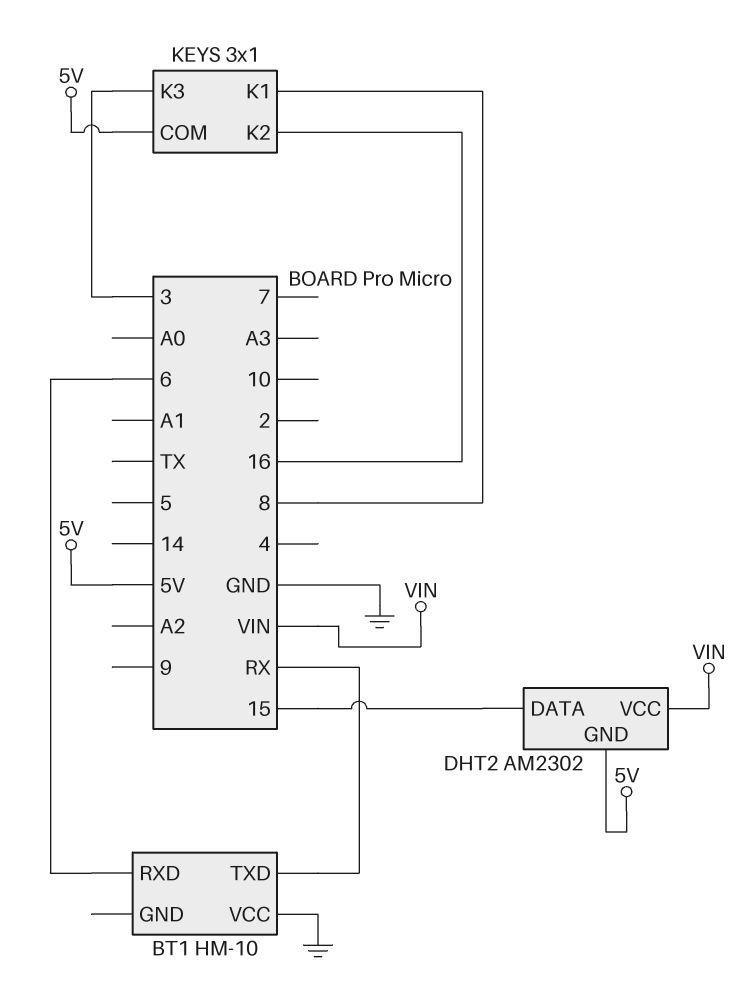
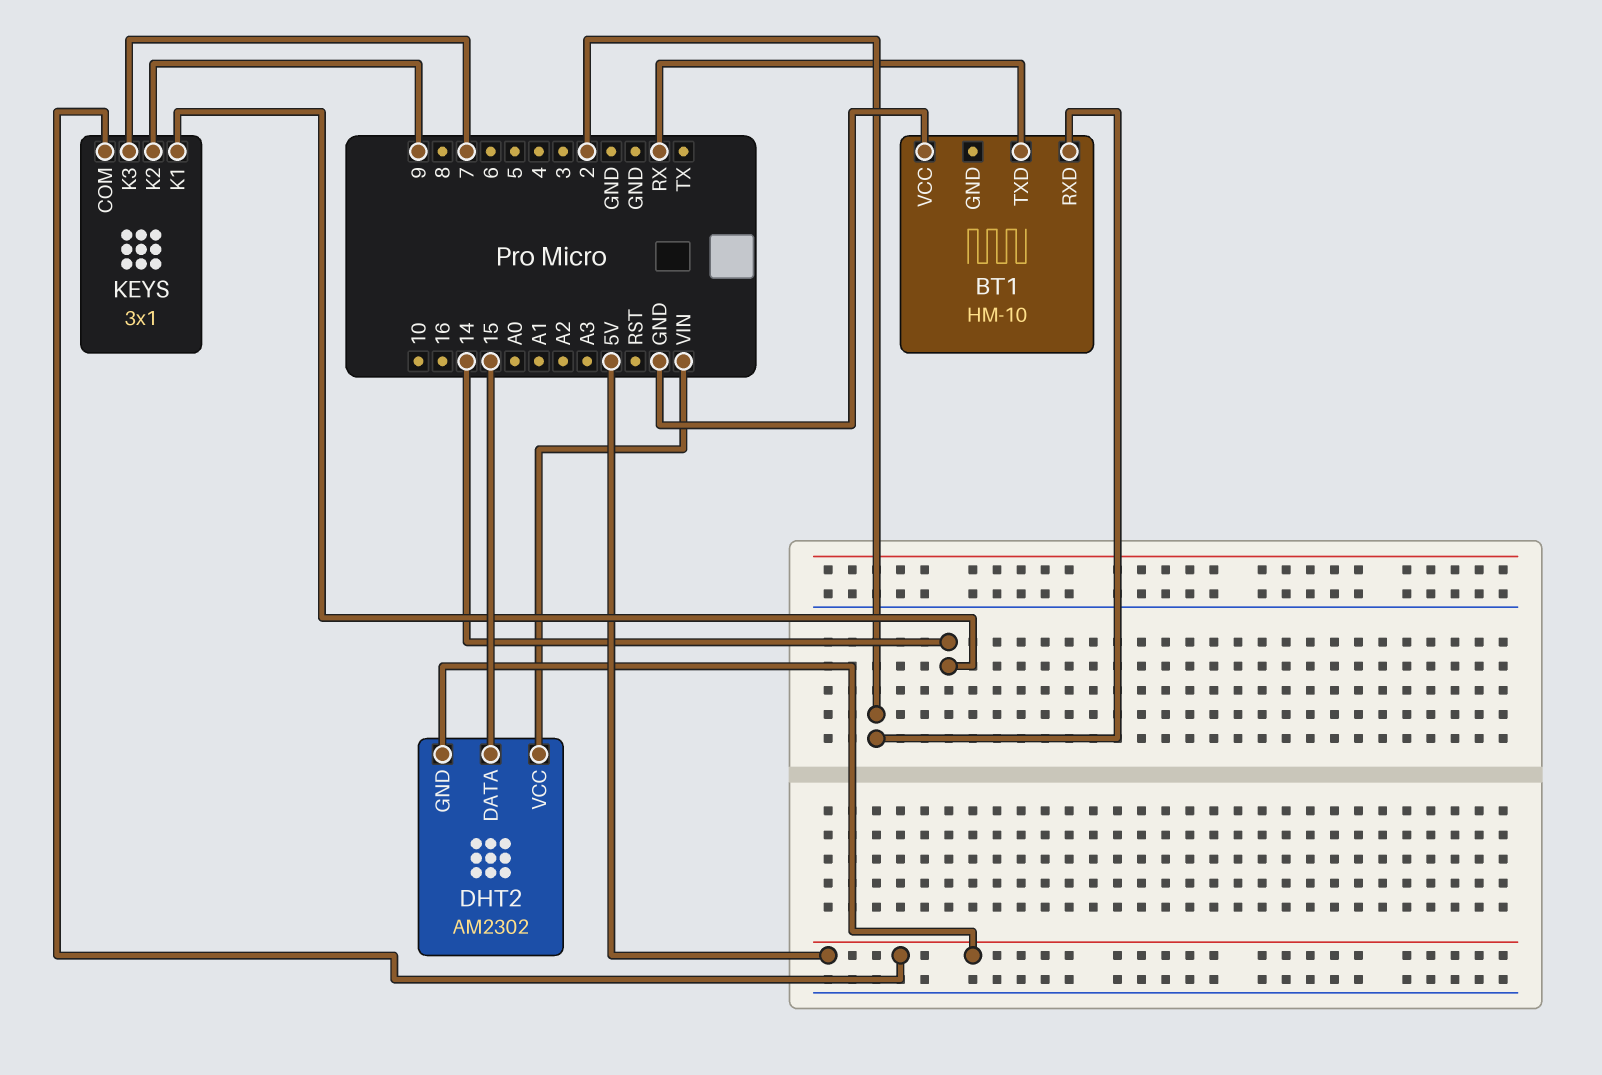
BT1 pin RXD: 6 -> 2
KEYS pin K1: 8 -> 14
KEYS pin K2: 16 -> 9
KEYS pin K3: 3 -> 7

